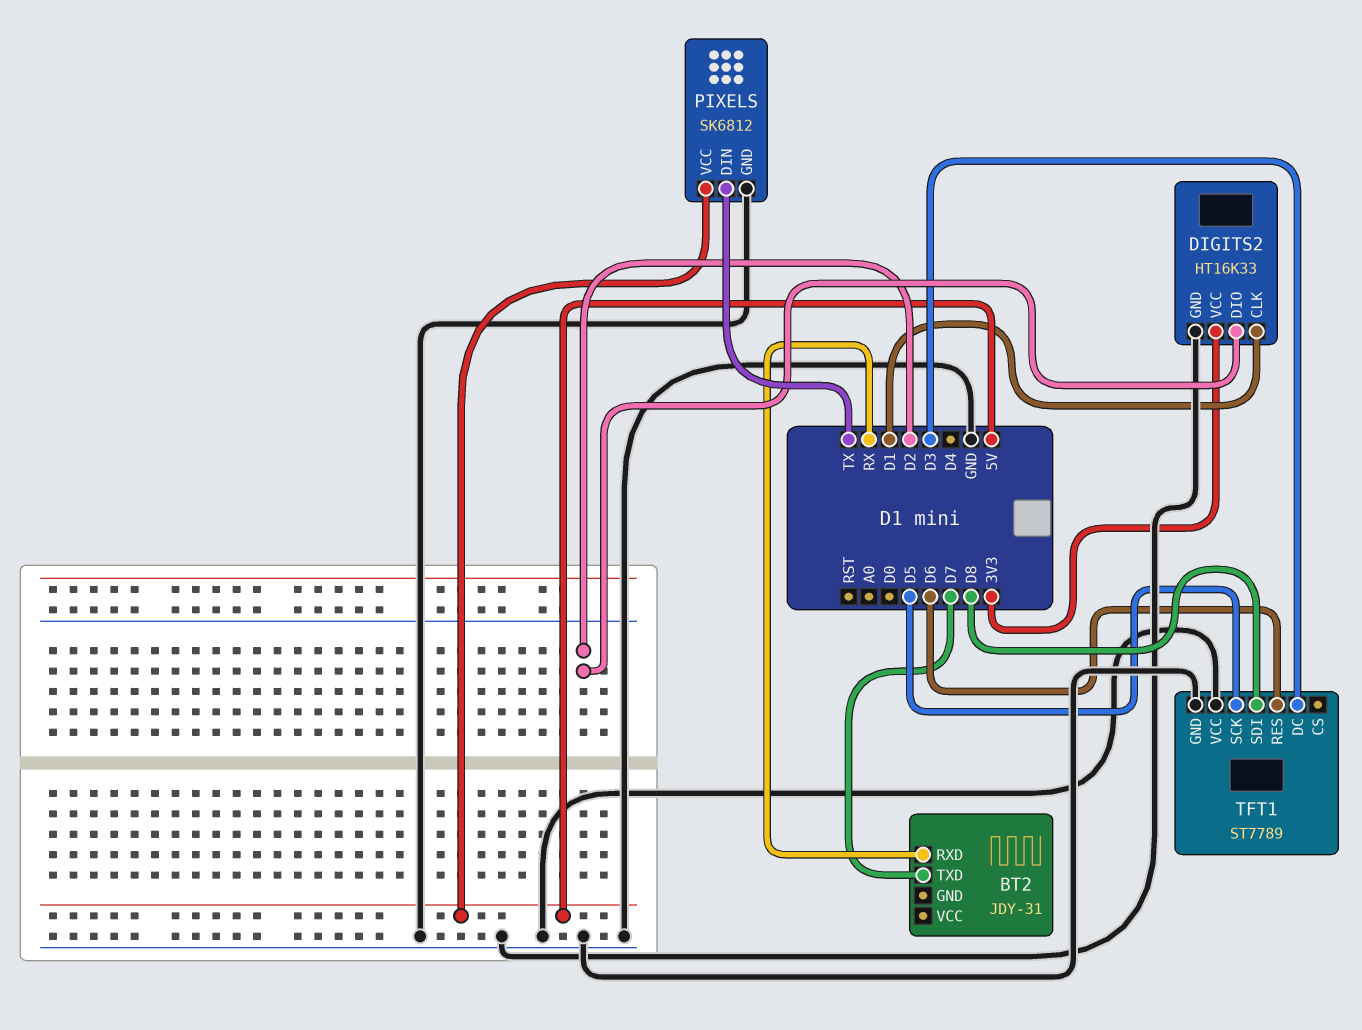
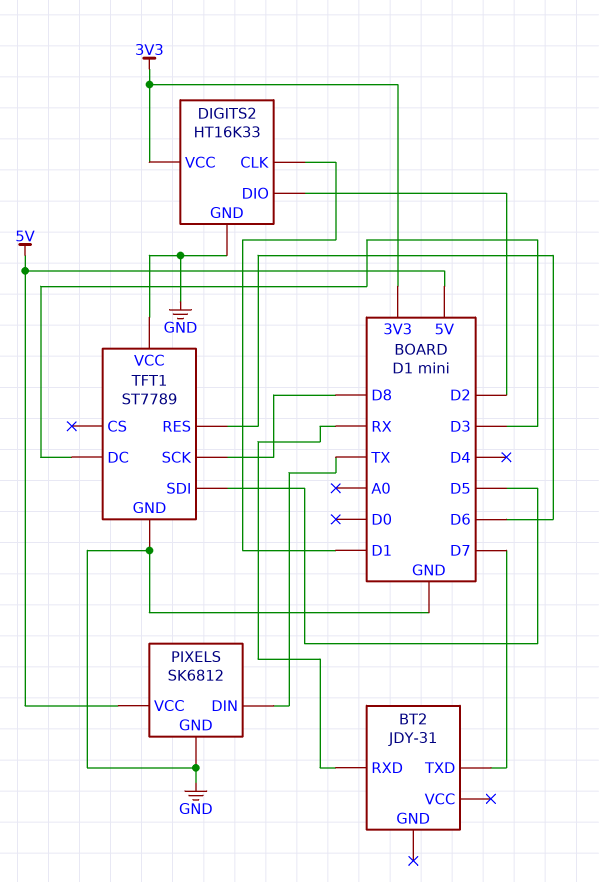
TFT1 pin SCK: D5 -> D8
TFT1 pin SDI: D8 -> D5

